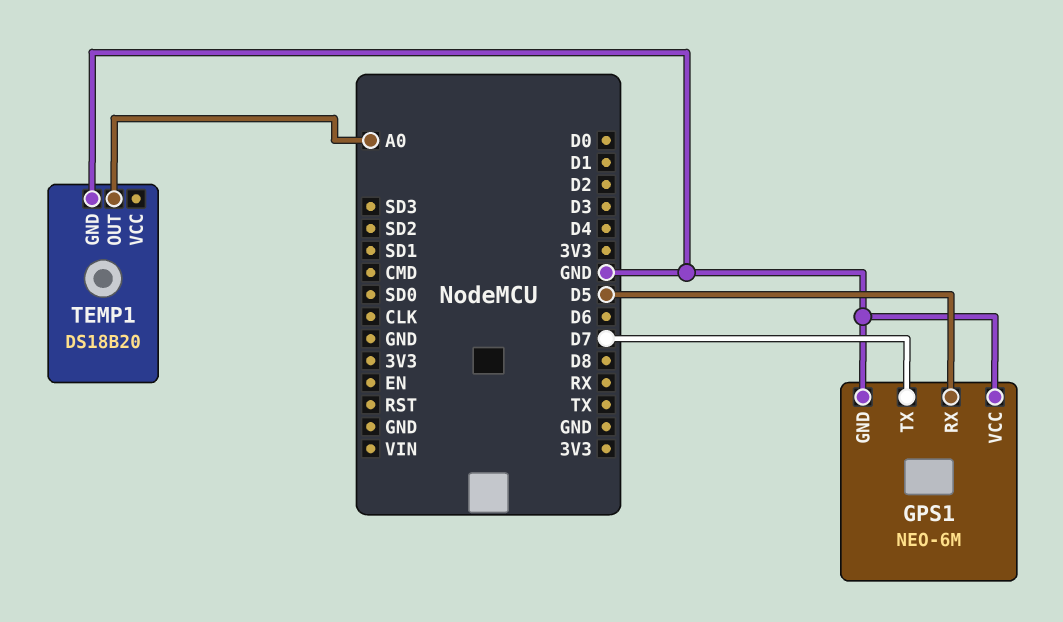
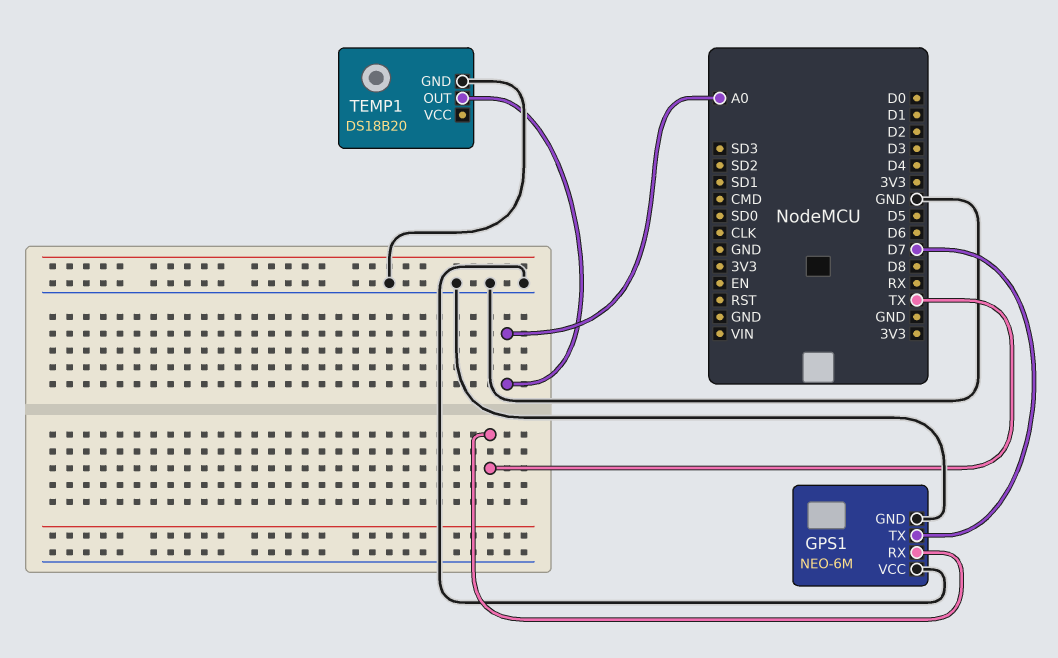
GPS1 pin RX: D5 -> TX

